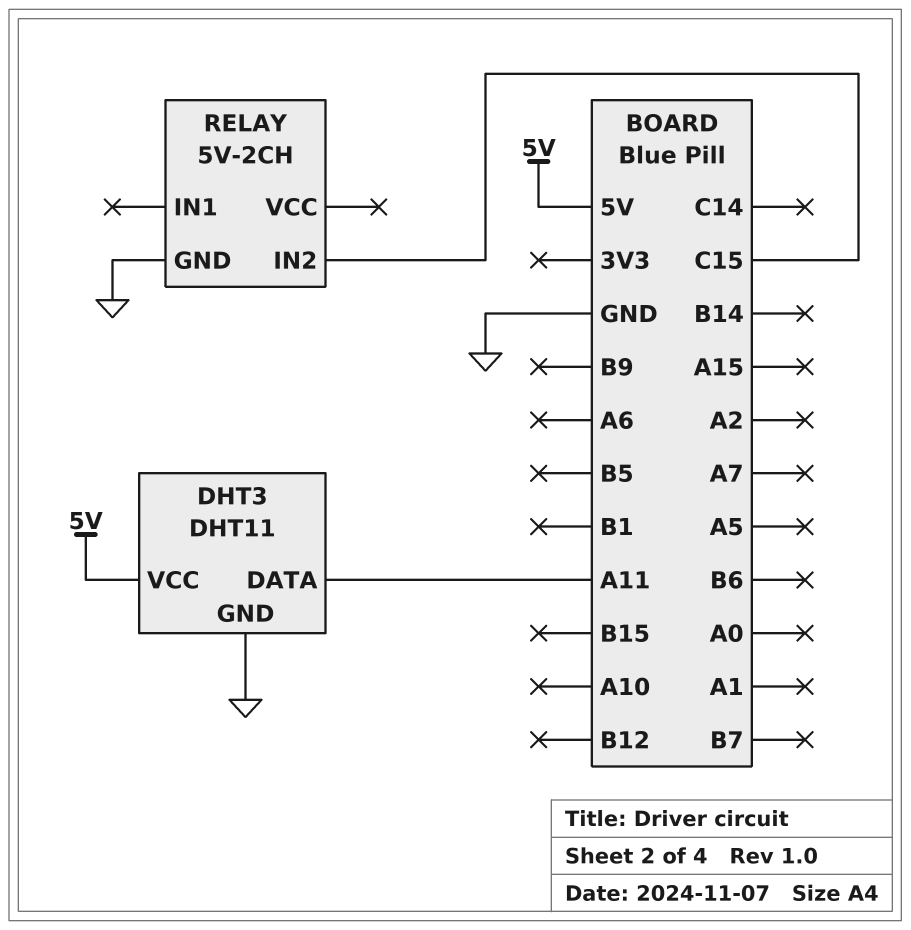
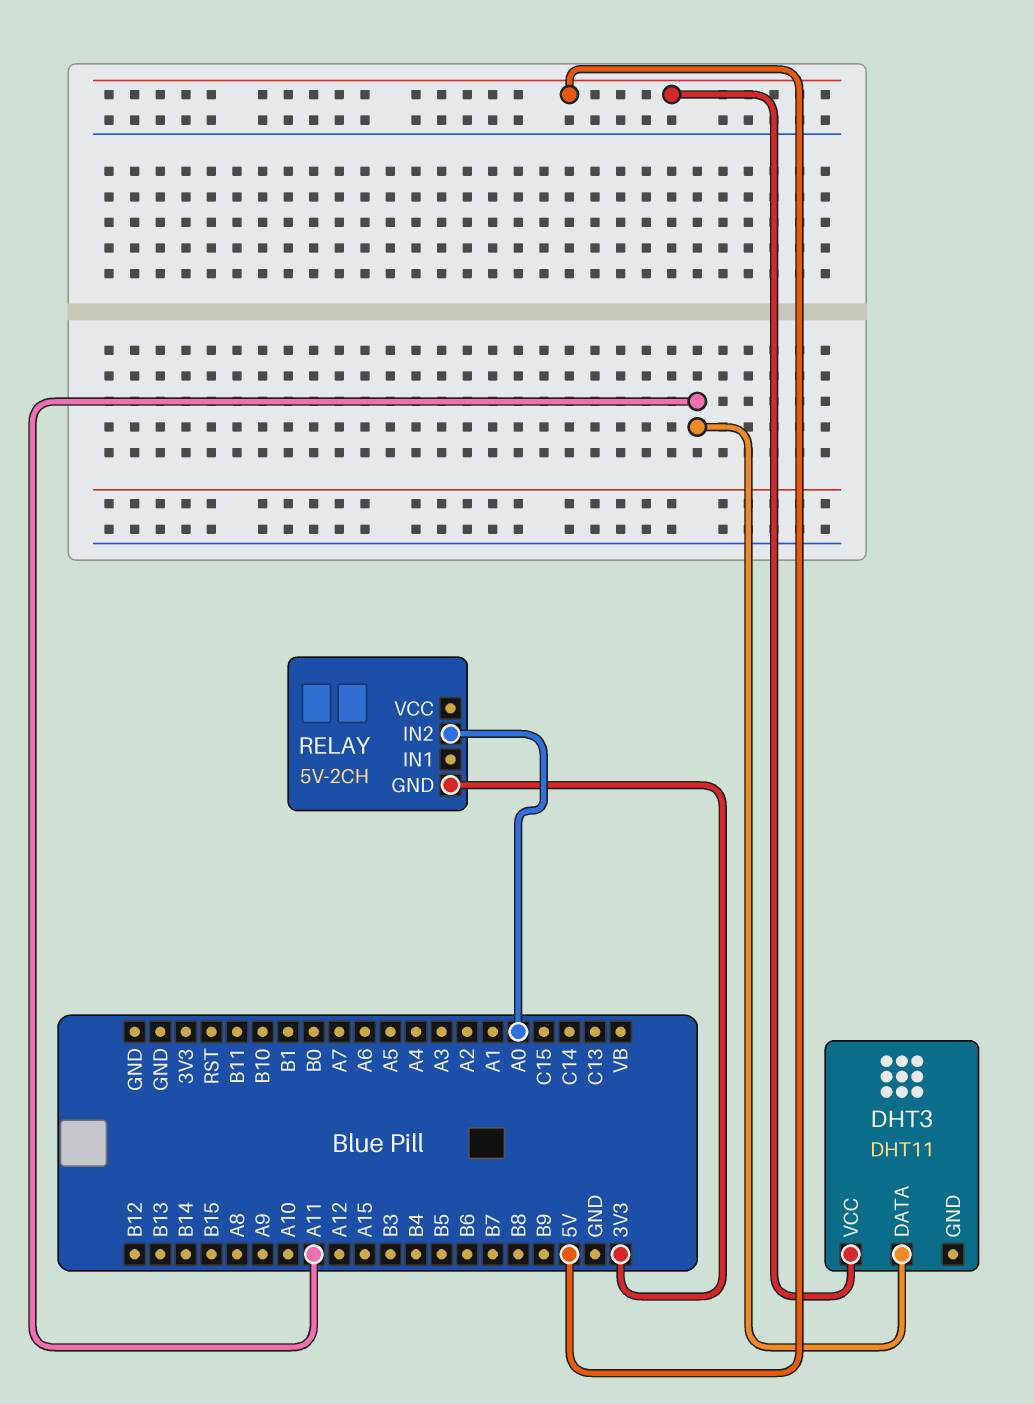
DHT3 pin GND: GND -> none
RELAY pin GND: GND -> 3V3
RELAY pin IN2: C15 -> A0

